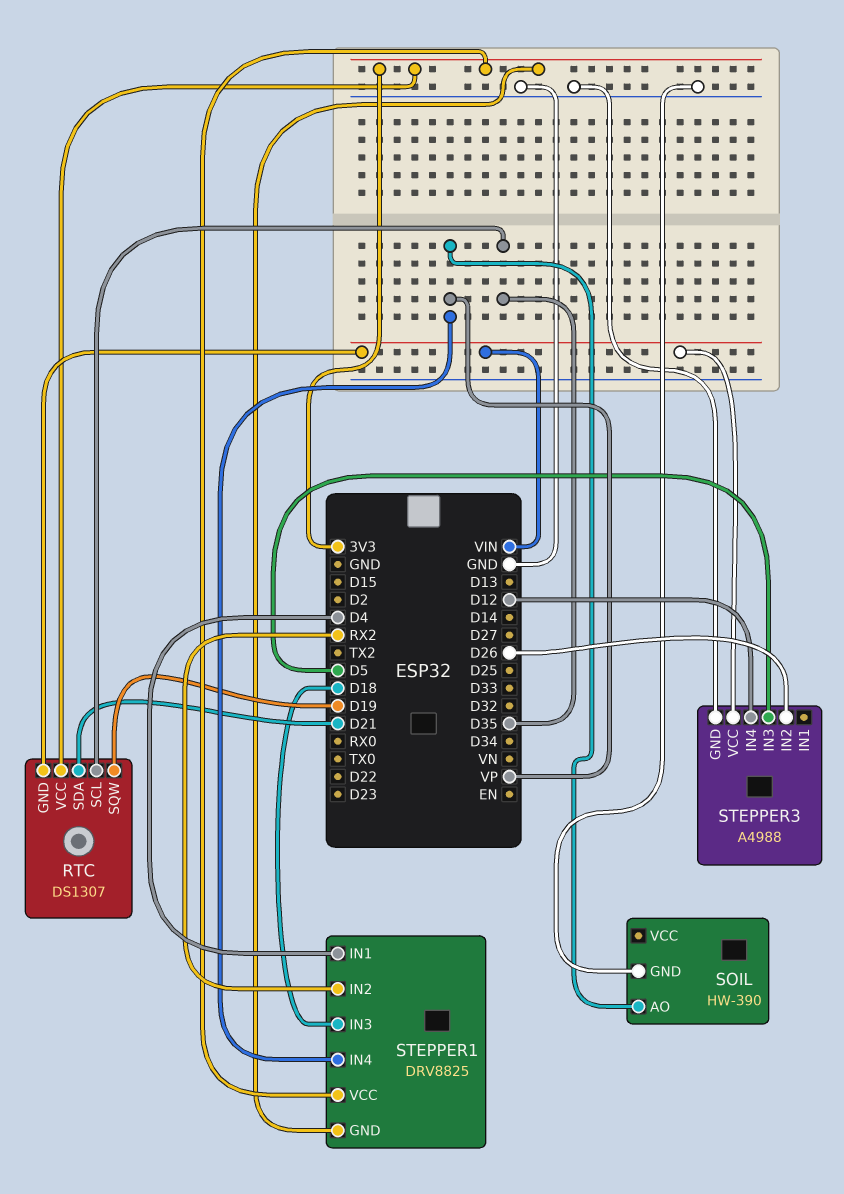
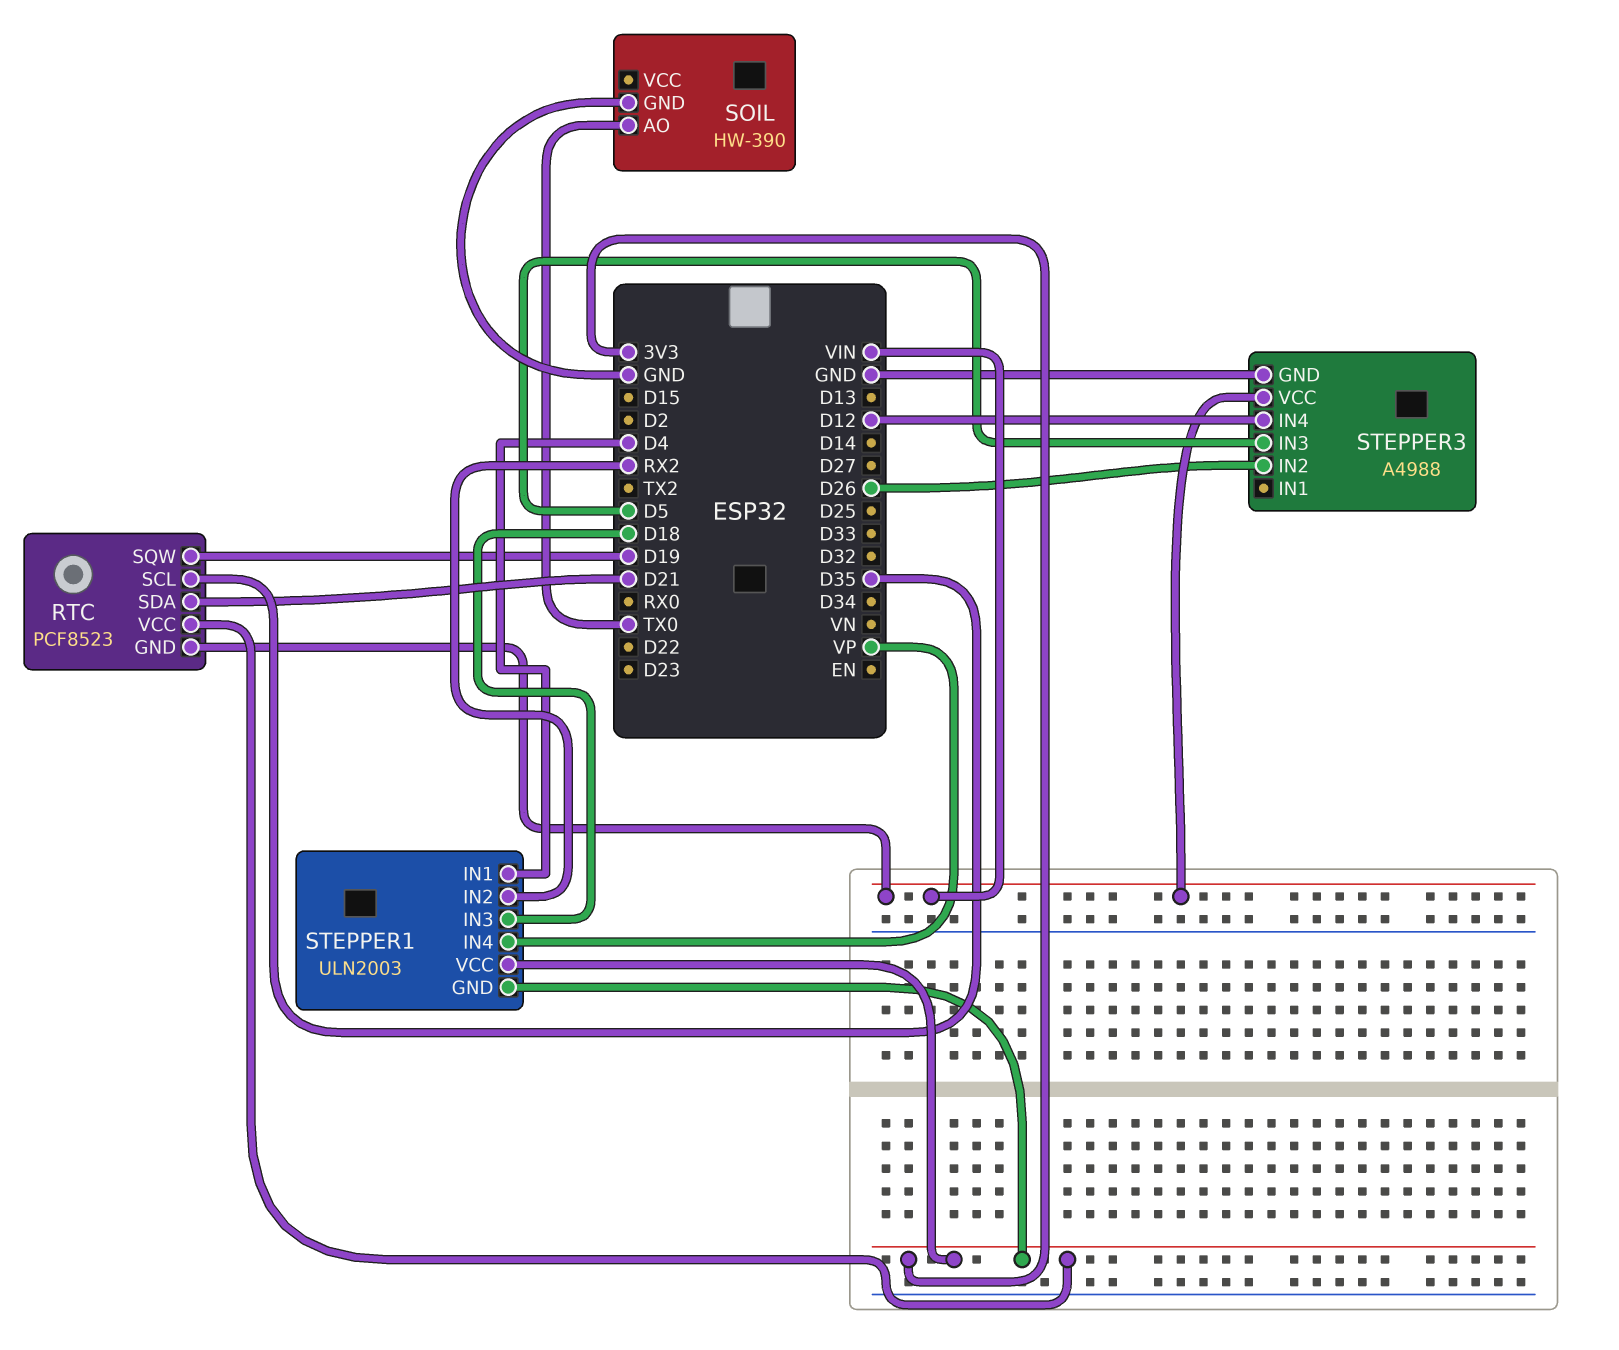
RTC: DS1307 -> PCF8523
SOIL pin AO: VP -> TX0
STEPPER1: DRV8825 -> ULN2003

